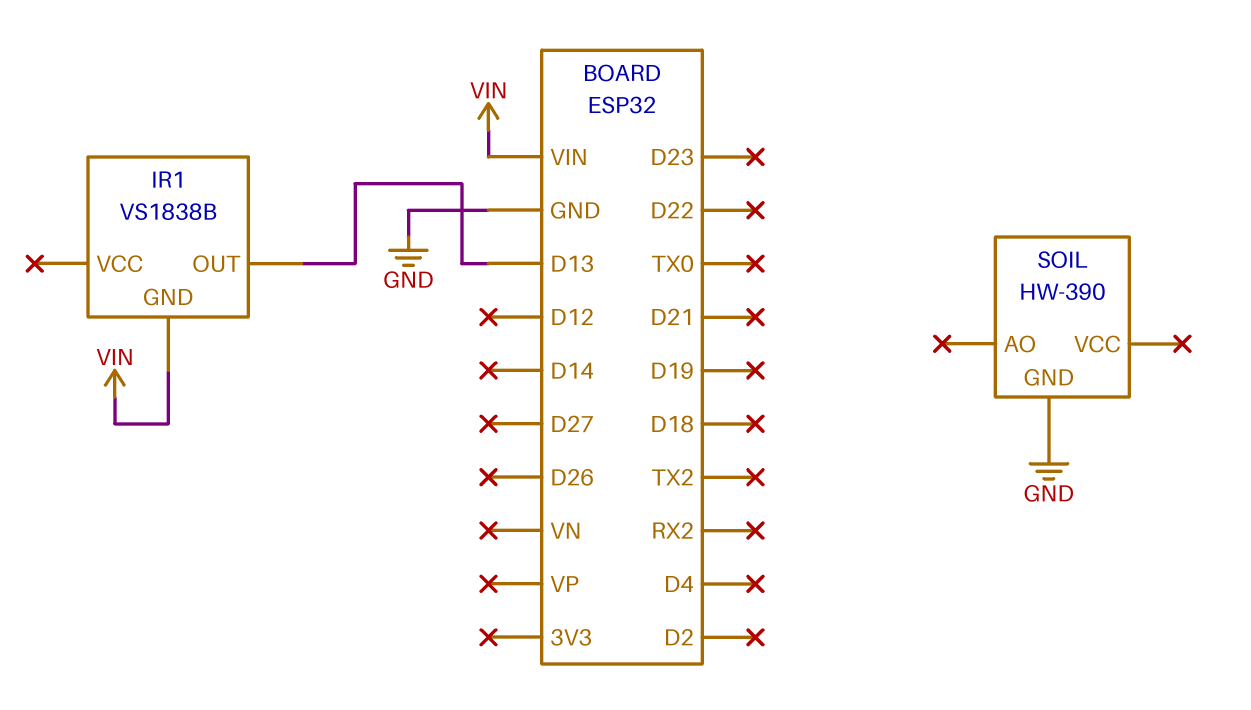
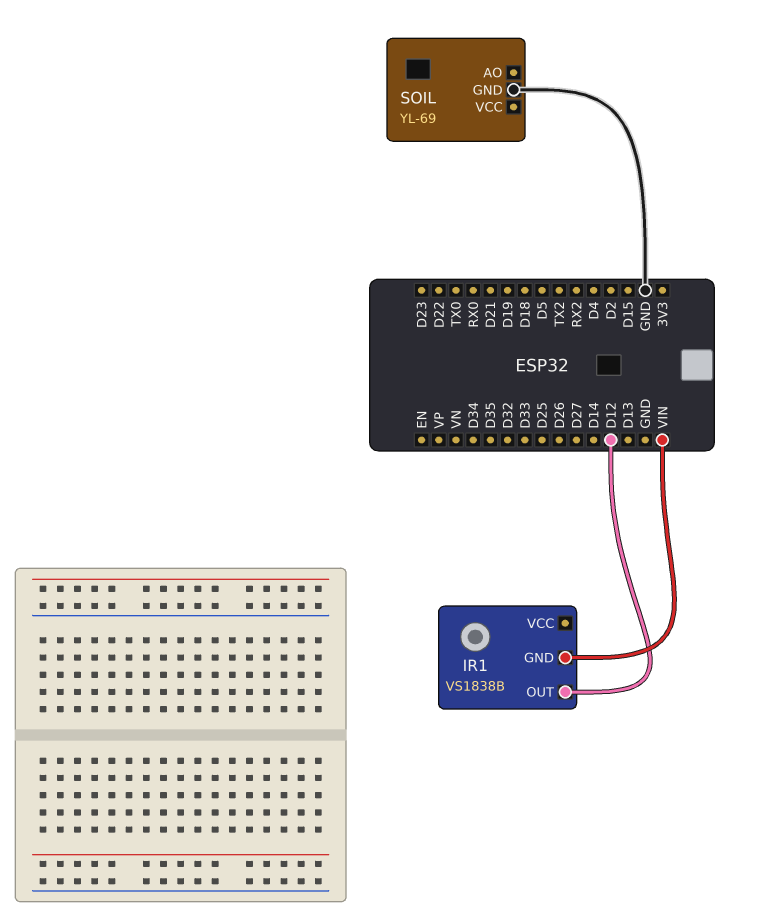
IR1 pin OUT: D13 -> D12
SOIL: HW-390 -> YL-69

